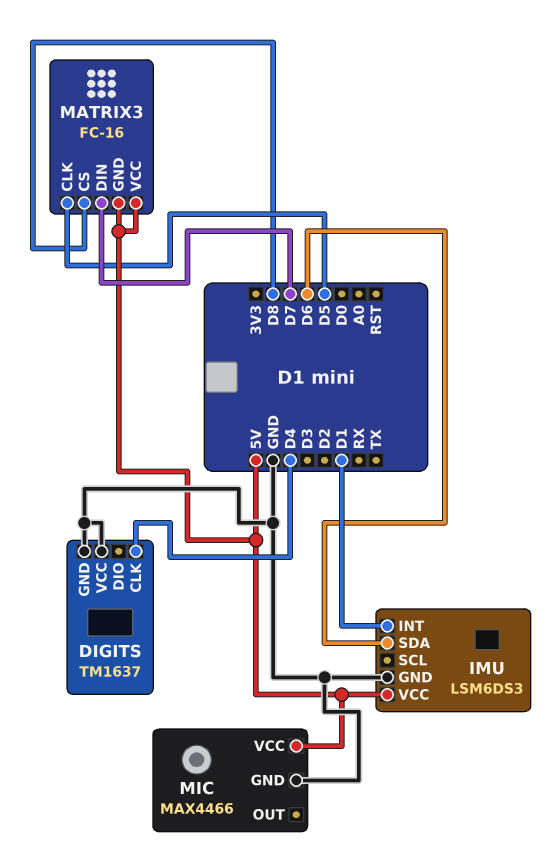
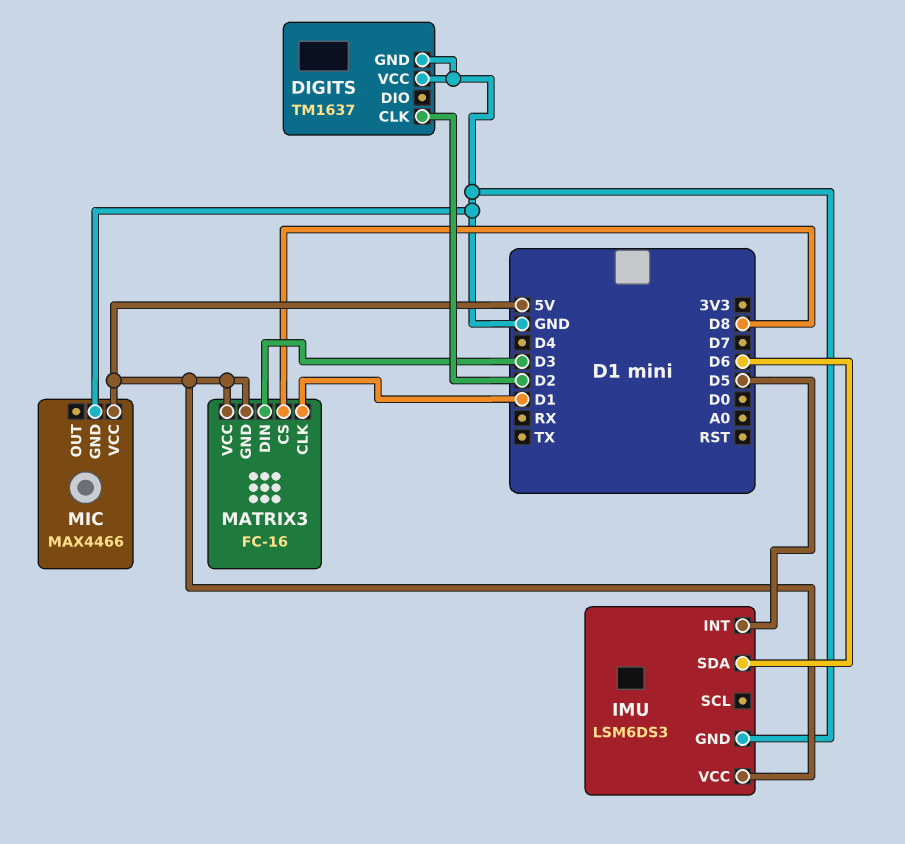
DIGITS pin CLK: D4 -> D2
IMU pin INT: D1 -> D5
MATRIX3 pin CLK: D5 -> D1
MATRIX3 pin DIN: D7 -> D3

